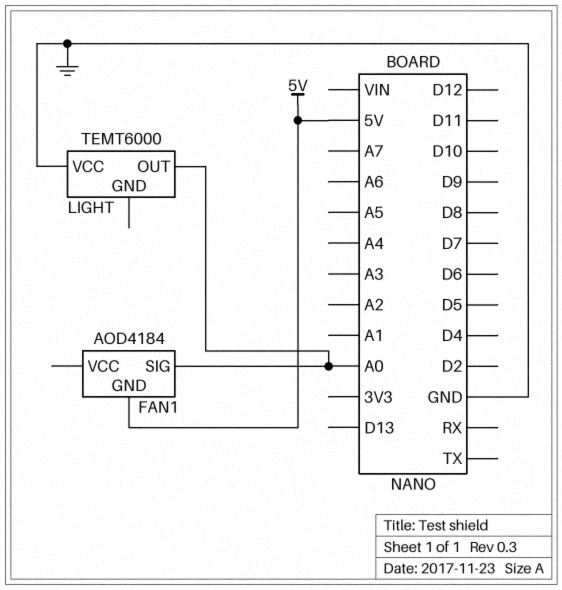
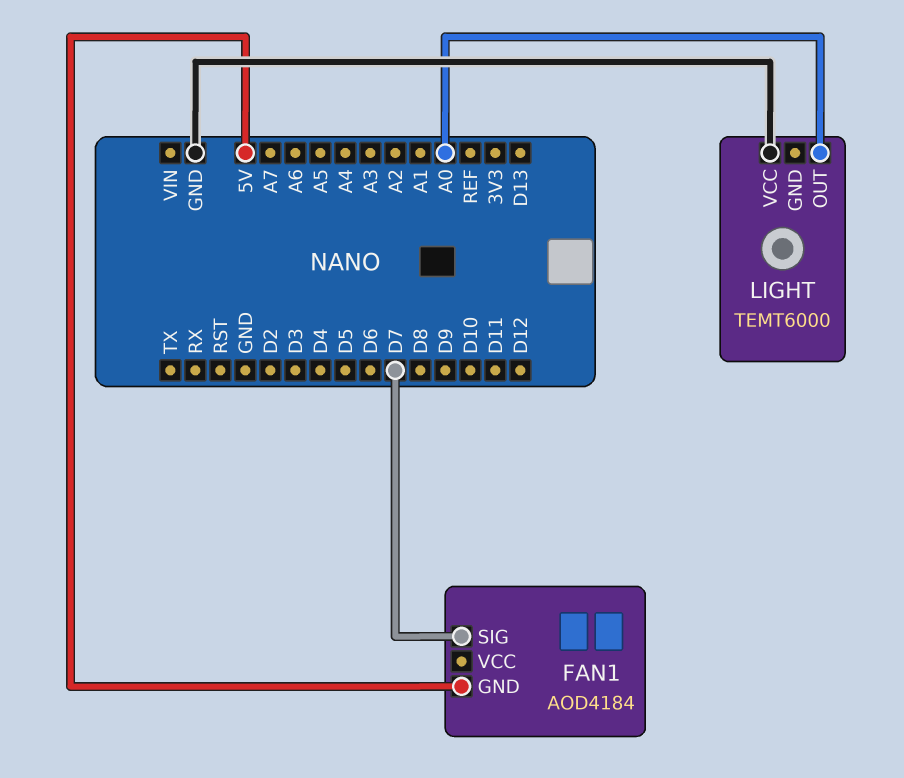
FAN1 pin SIG: A0 -> D7

